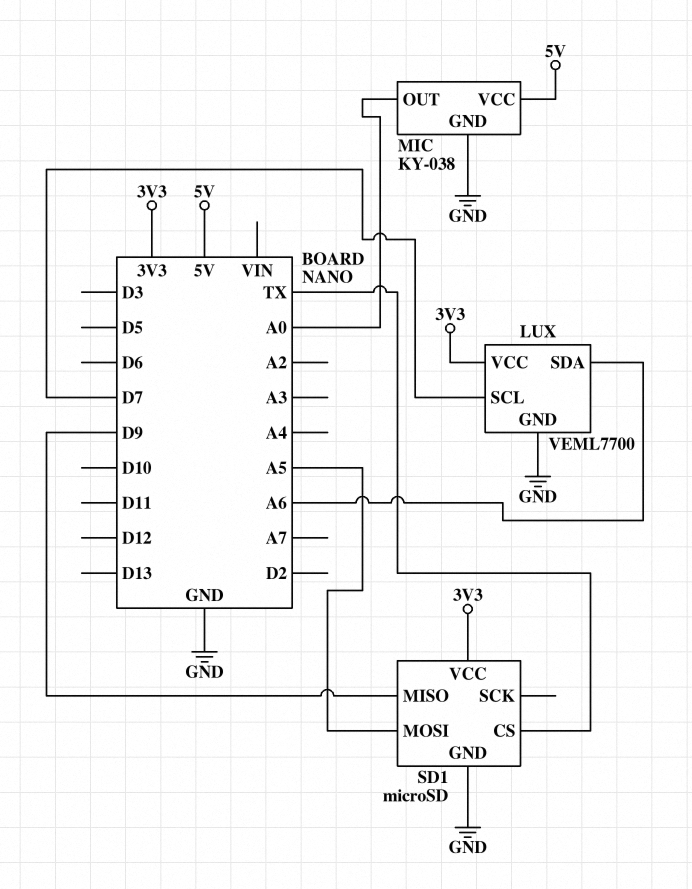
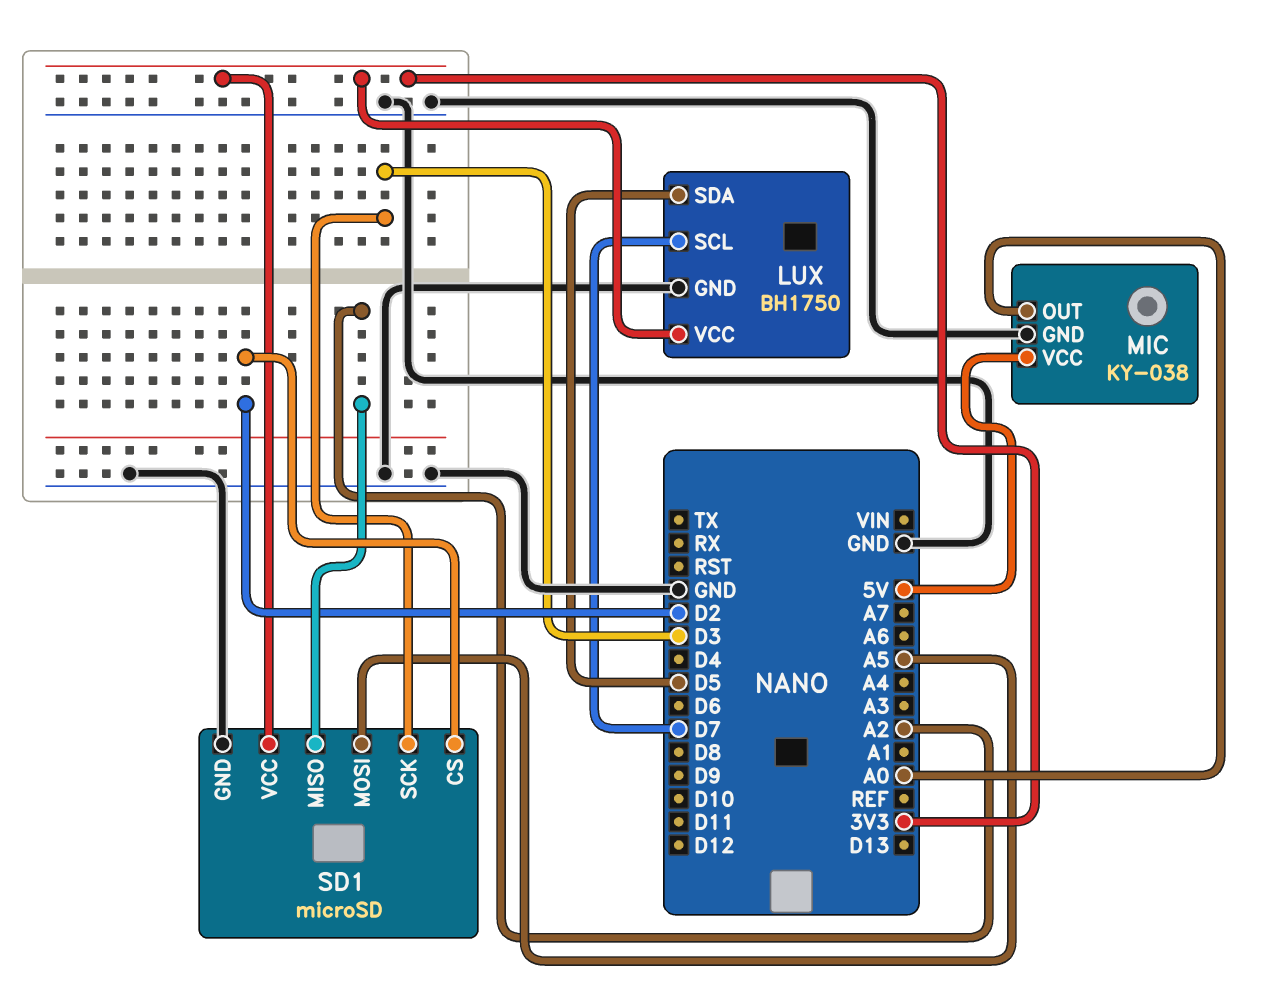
LUX: VEML7700 -> BH1750
LUX pin SDA: A6 -> D5
SD1 pin CS: TX -> D2
SD1 pin MISO: D9 -> A2
SD1 pin SCK: none -> D3

